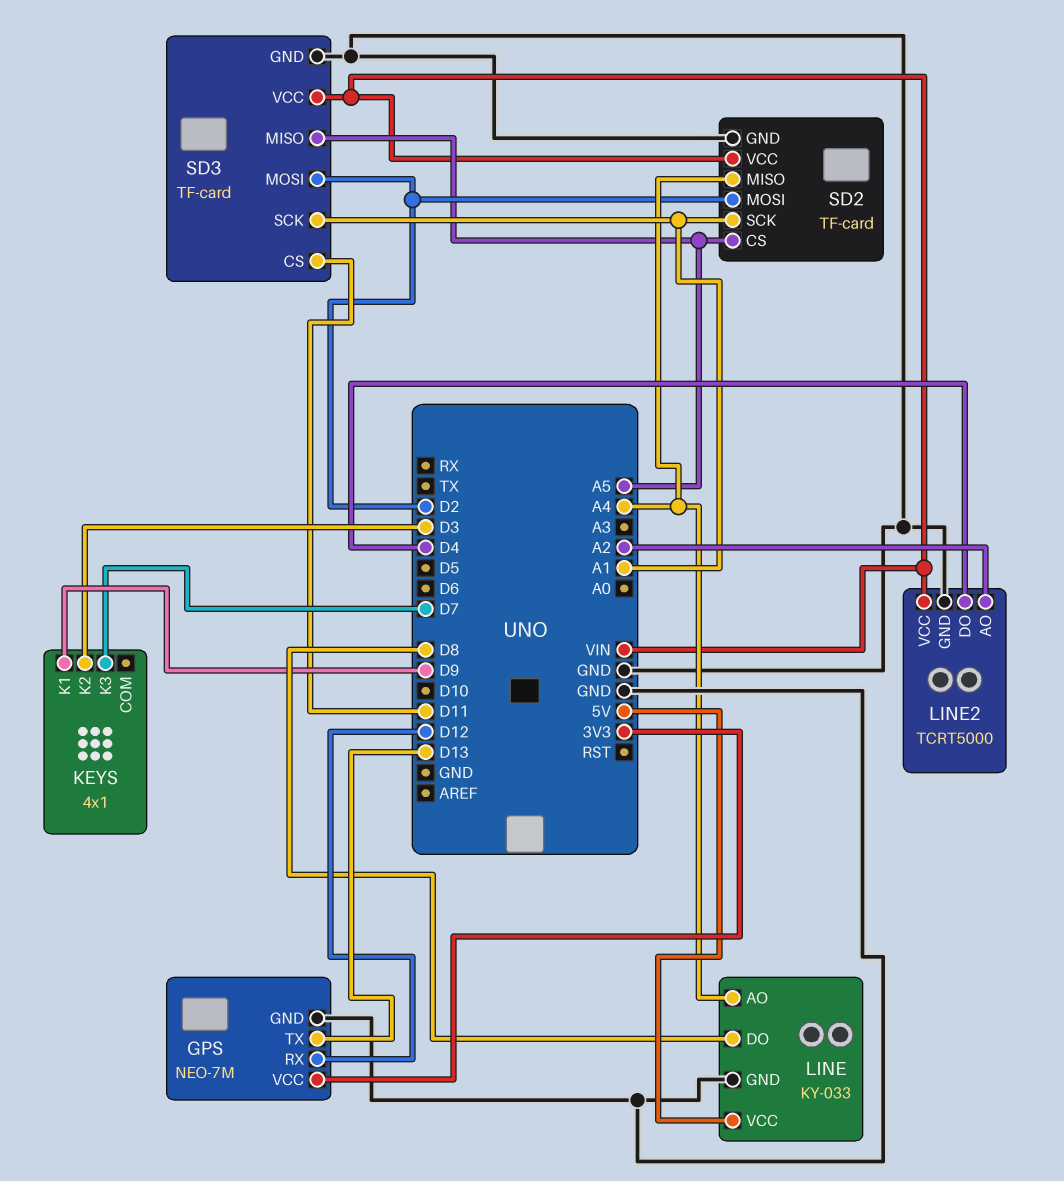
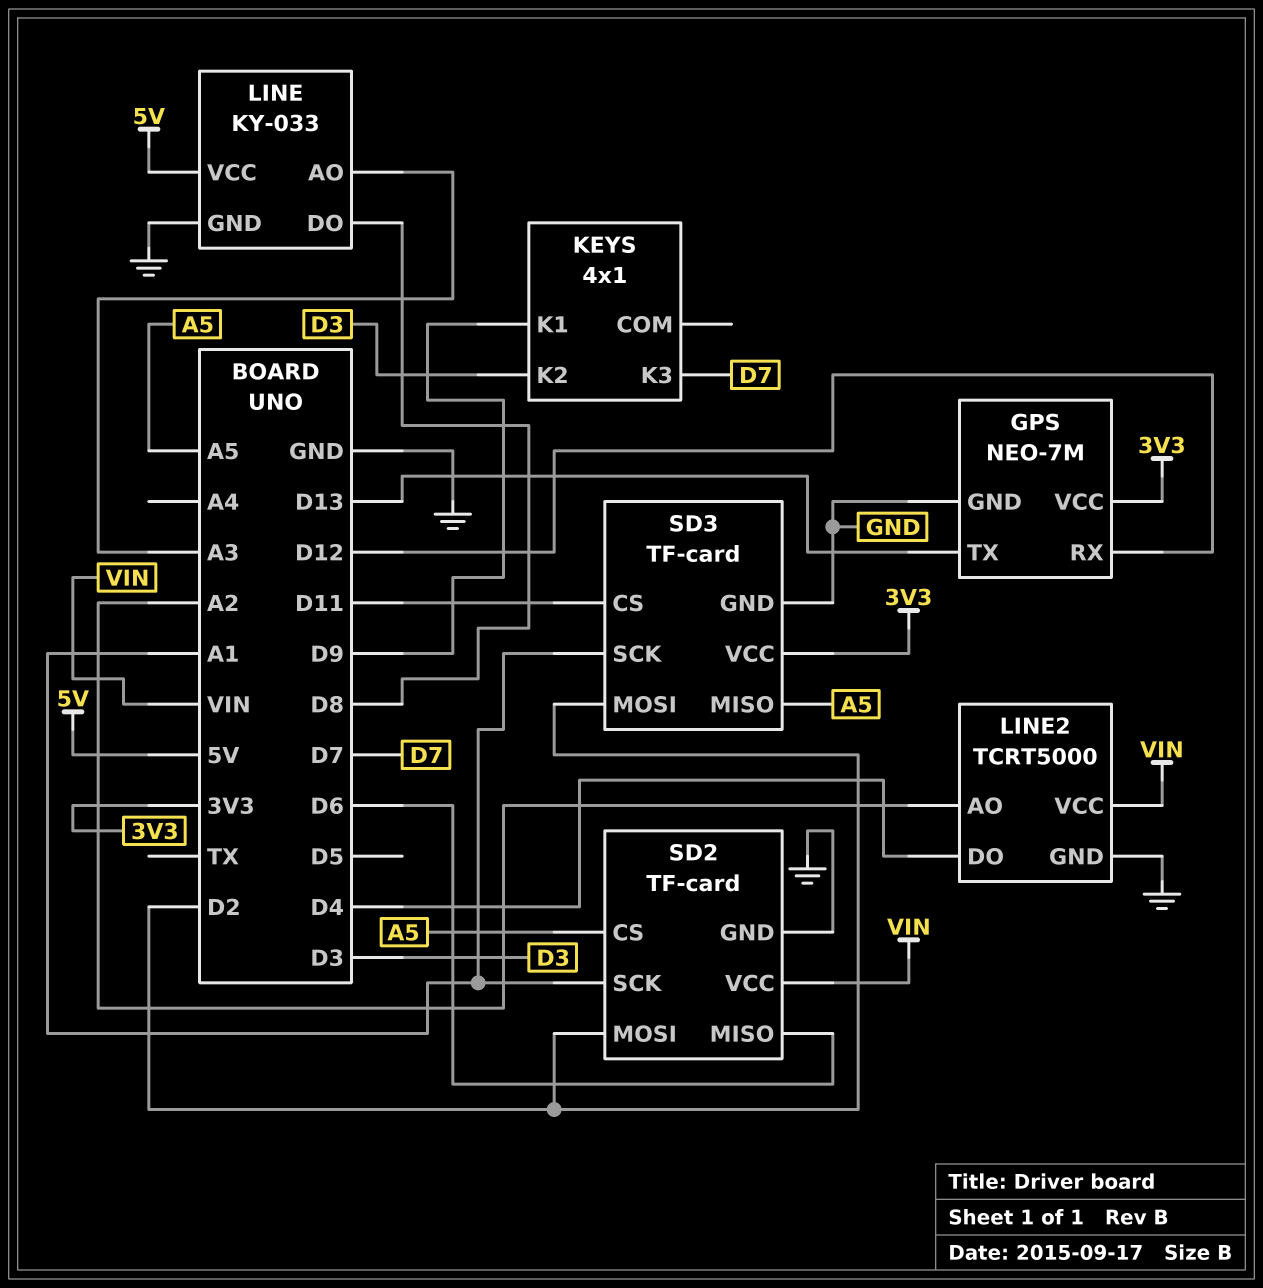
LINE pin AO: A4 -> A3
SD2 pin MISO: A4 -> D6
SD3 pin VCC: VIN -> 3V3

